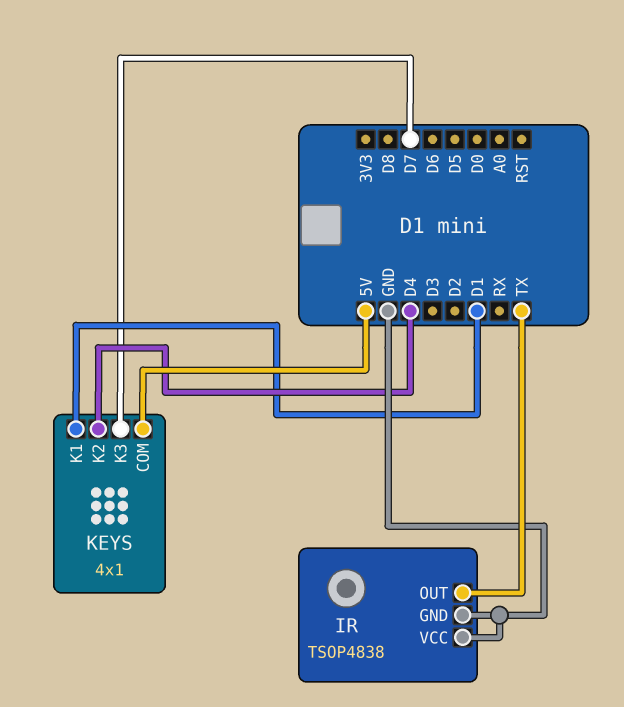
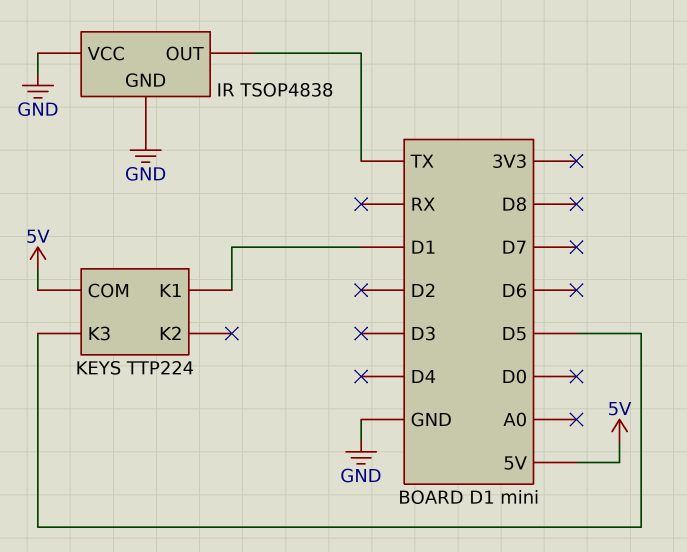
KEYS: 4x1 -> TTP224
KEYS pin K2: D4 -> none
KEYS pin K3: D7 -> D5

